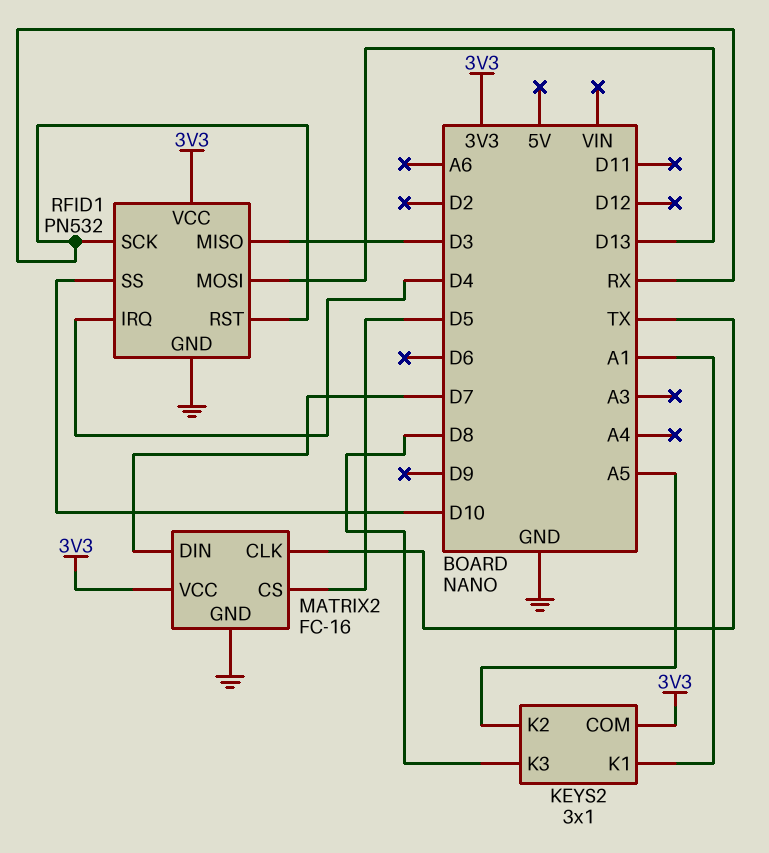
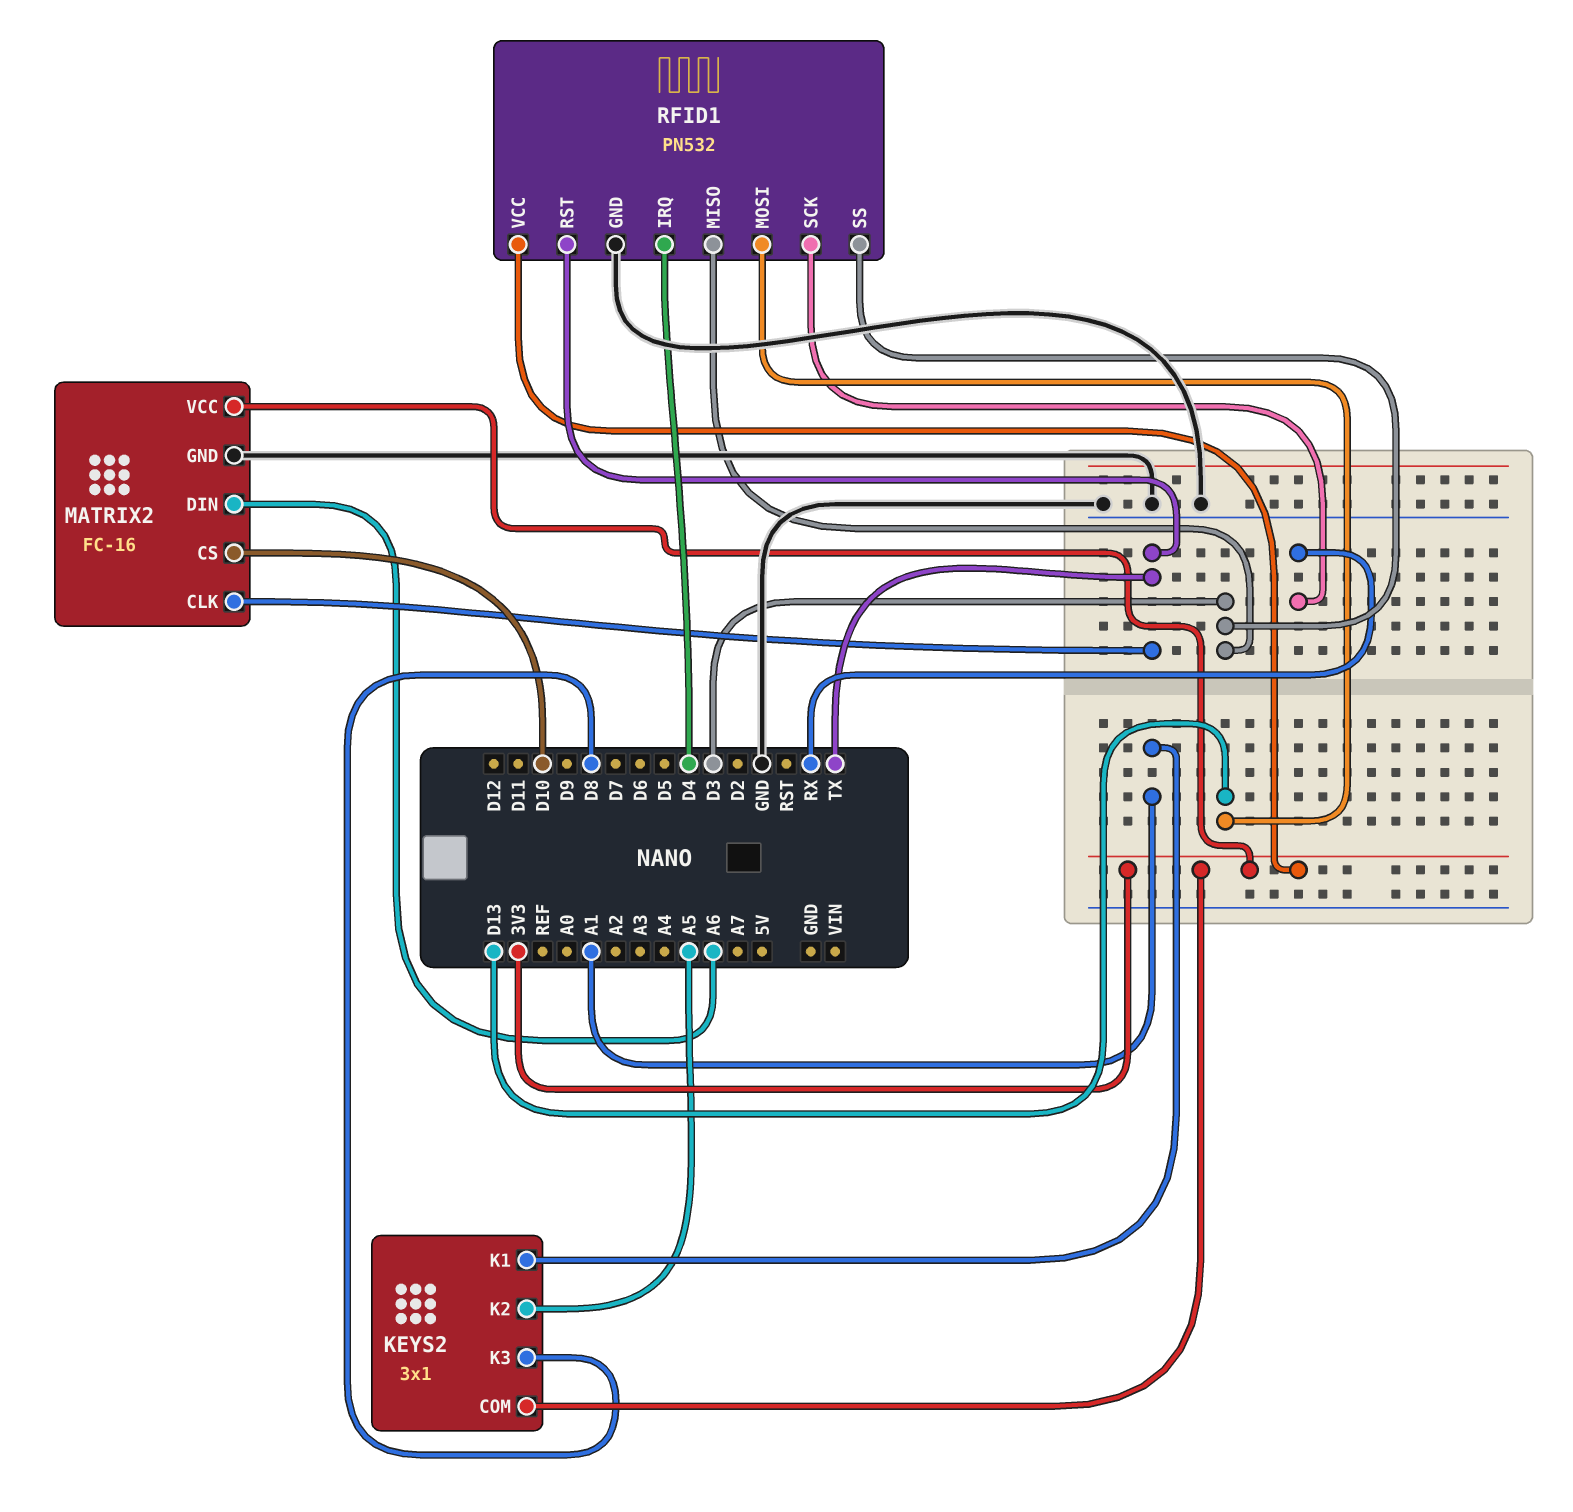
MATRIX2 pin CS: D5 -> D10
MATRIX2 pin DIN: D7 -> A6
RFID1 pin RST: RX -> TX
RFID1 pin SS: D10 -> D3

